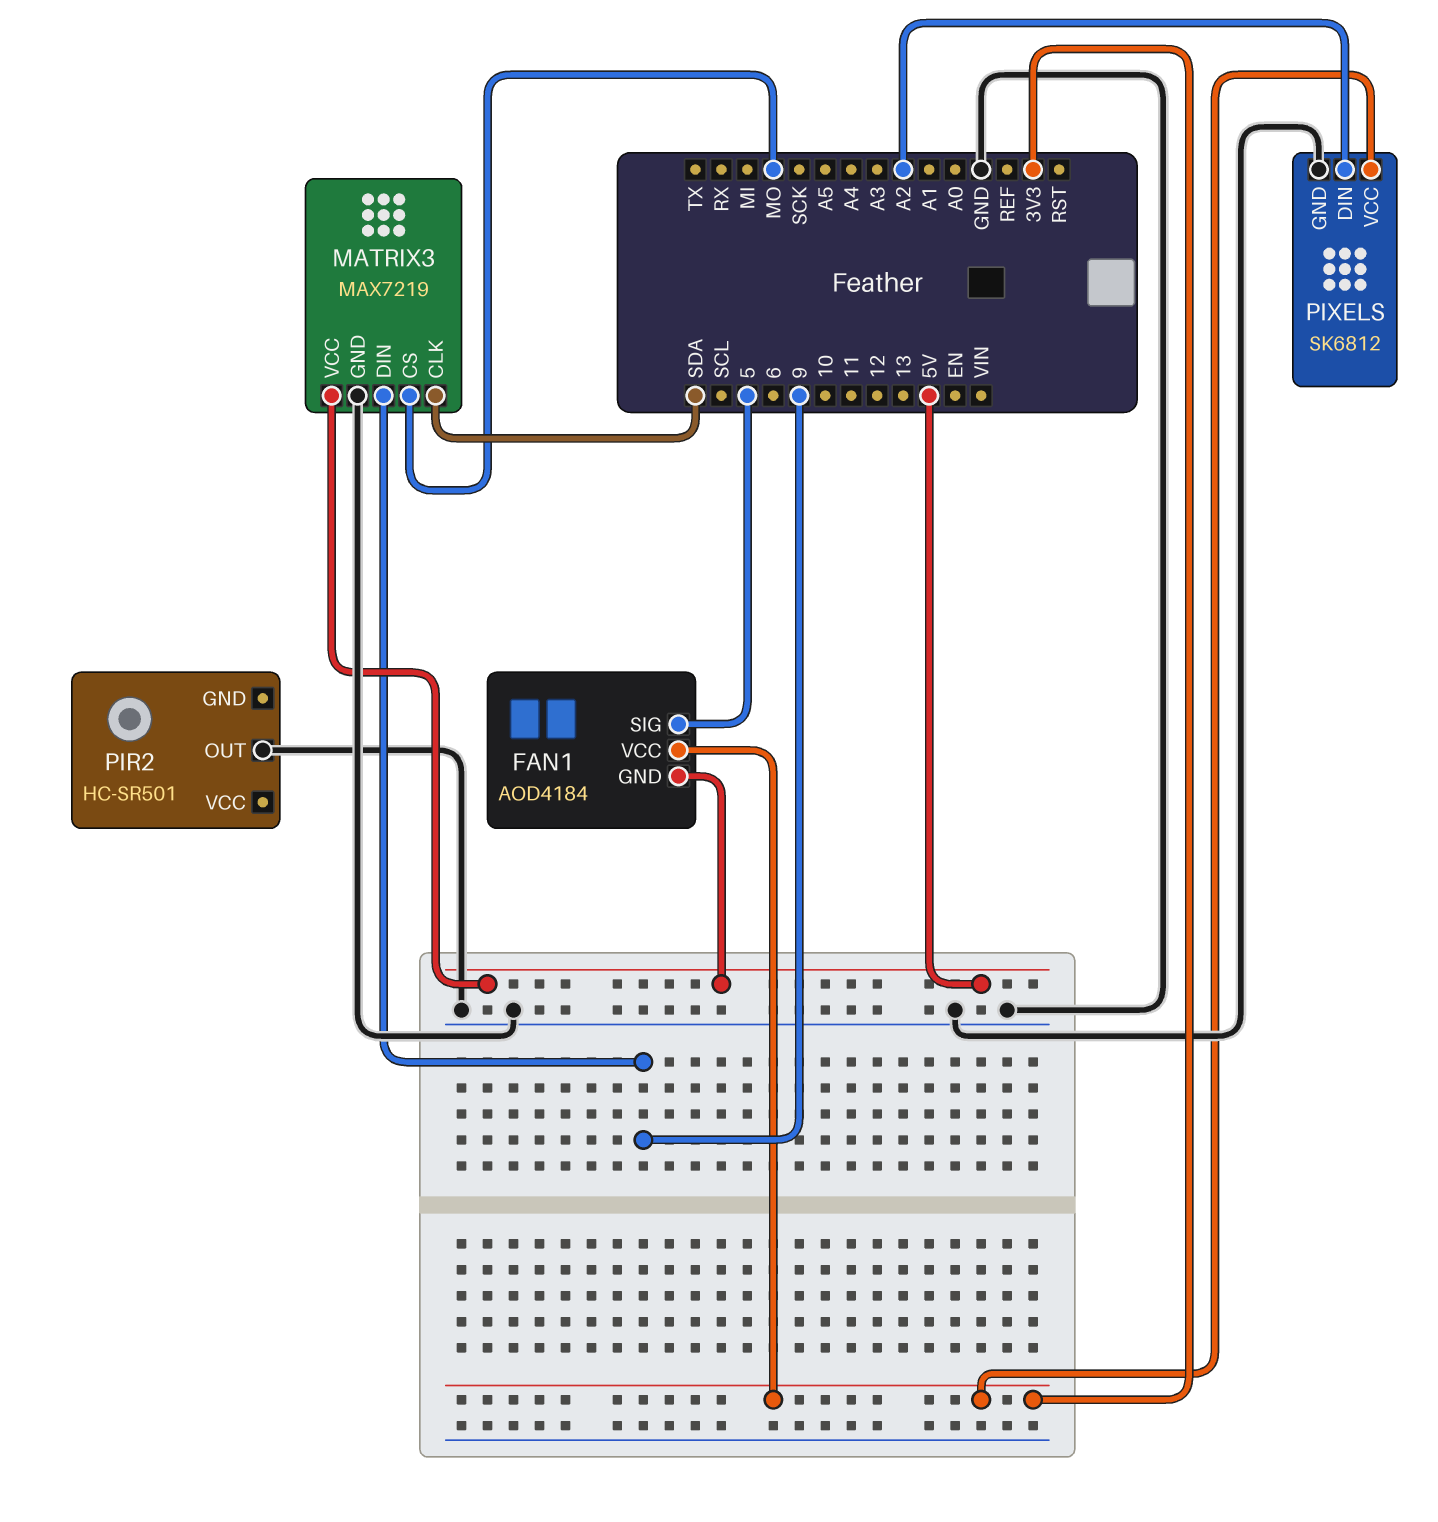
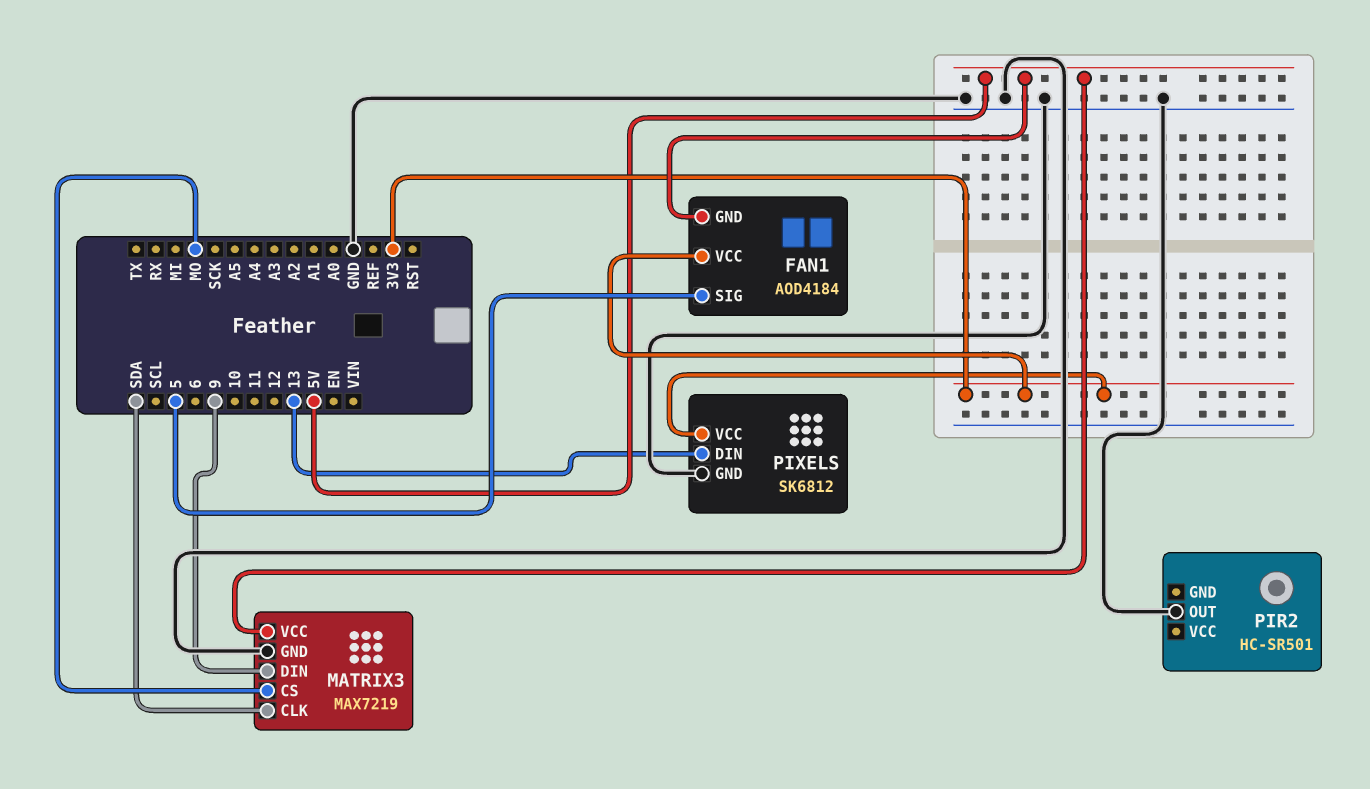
PIXELS pin DIN: A2 -> 13

